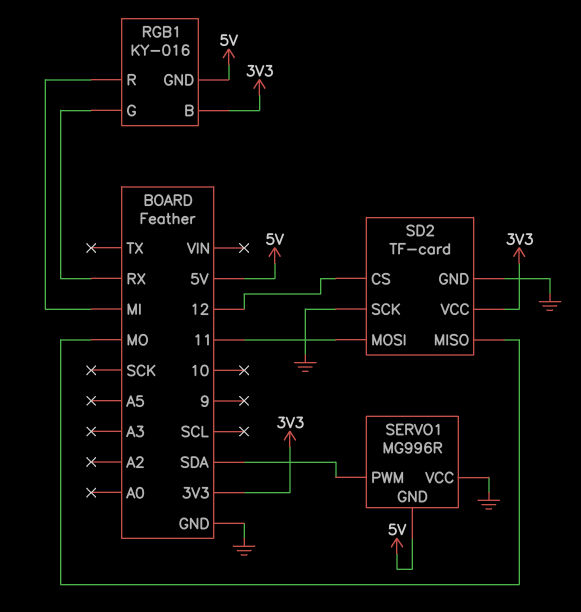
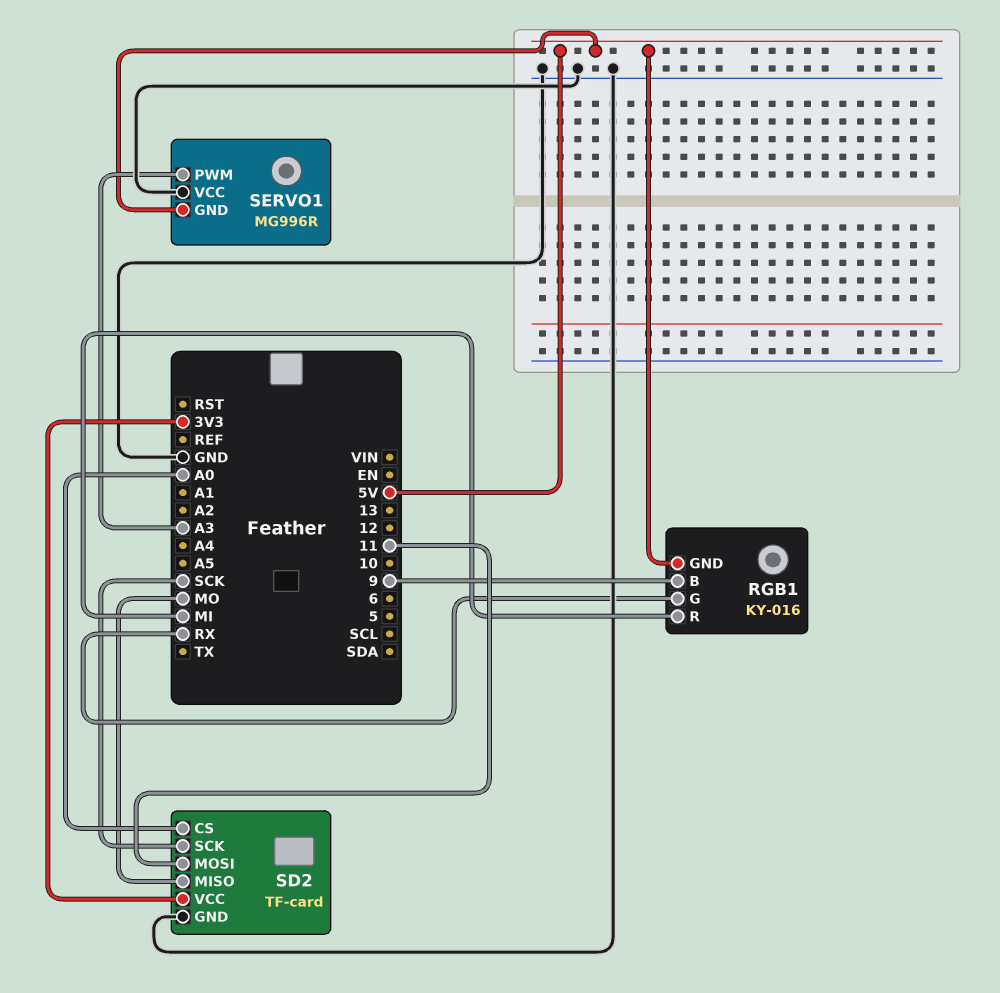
RGB1 pin B: 3V3 -> 9
SD2 pin CS: 12 -> A0
SD2 pin SCK: GND -> SCK
SERVO1 pin PWM: SDA -> A3

